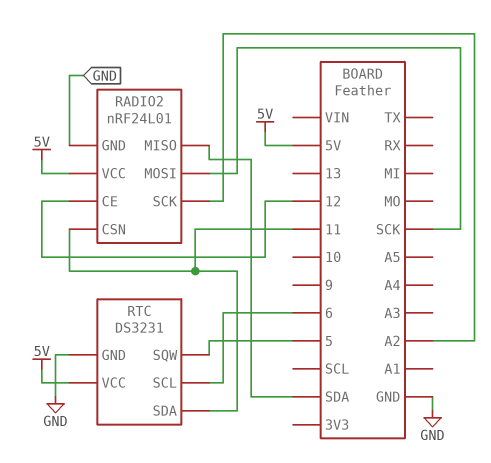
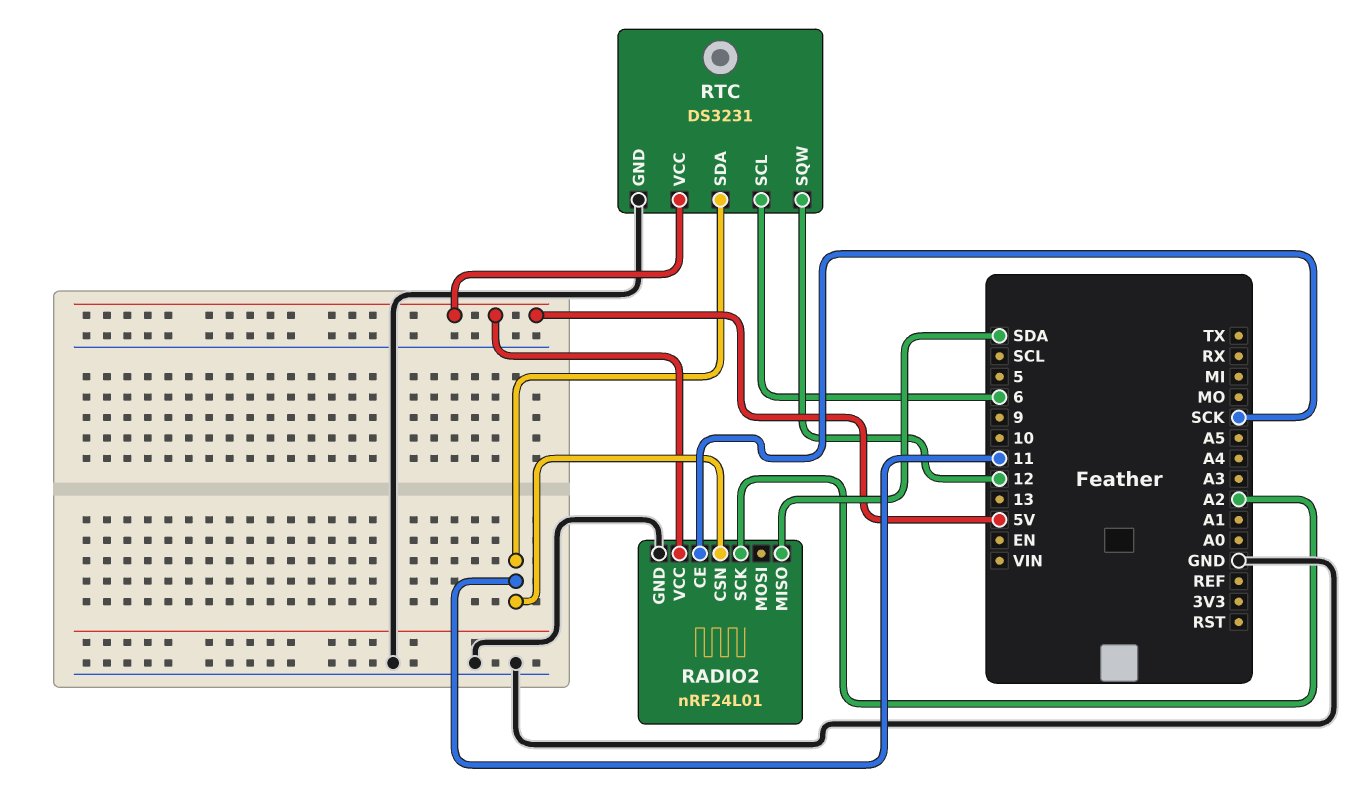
RADIO2 pin CE: 12 -> SCK
RADIO2 pin MOSI: SCK -> none
RTC pin SQW: 5 -> 12

